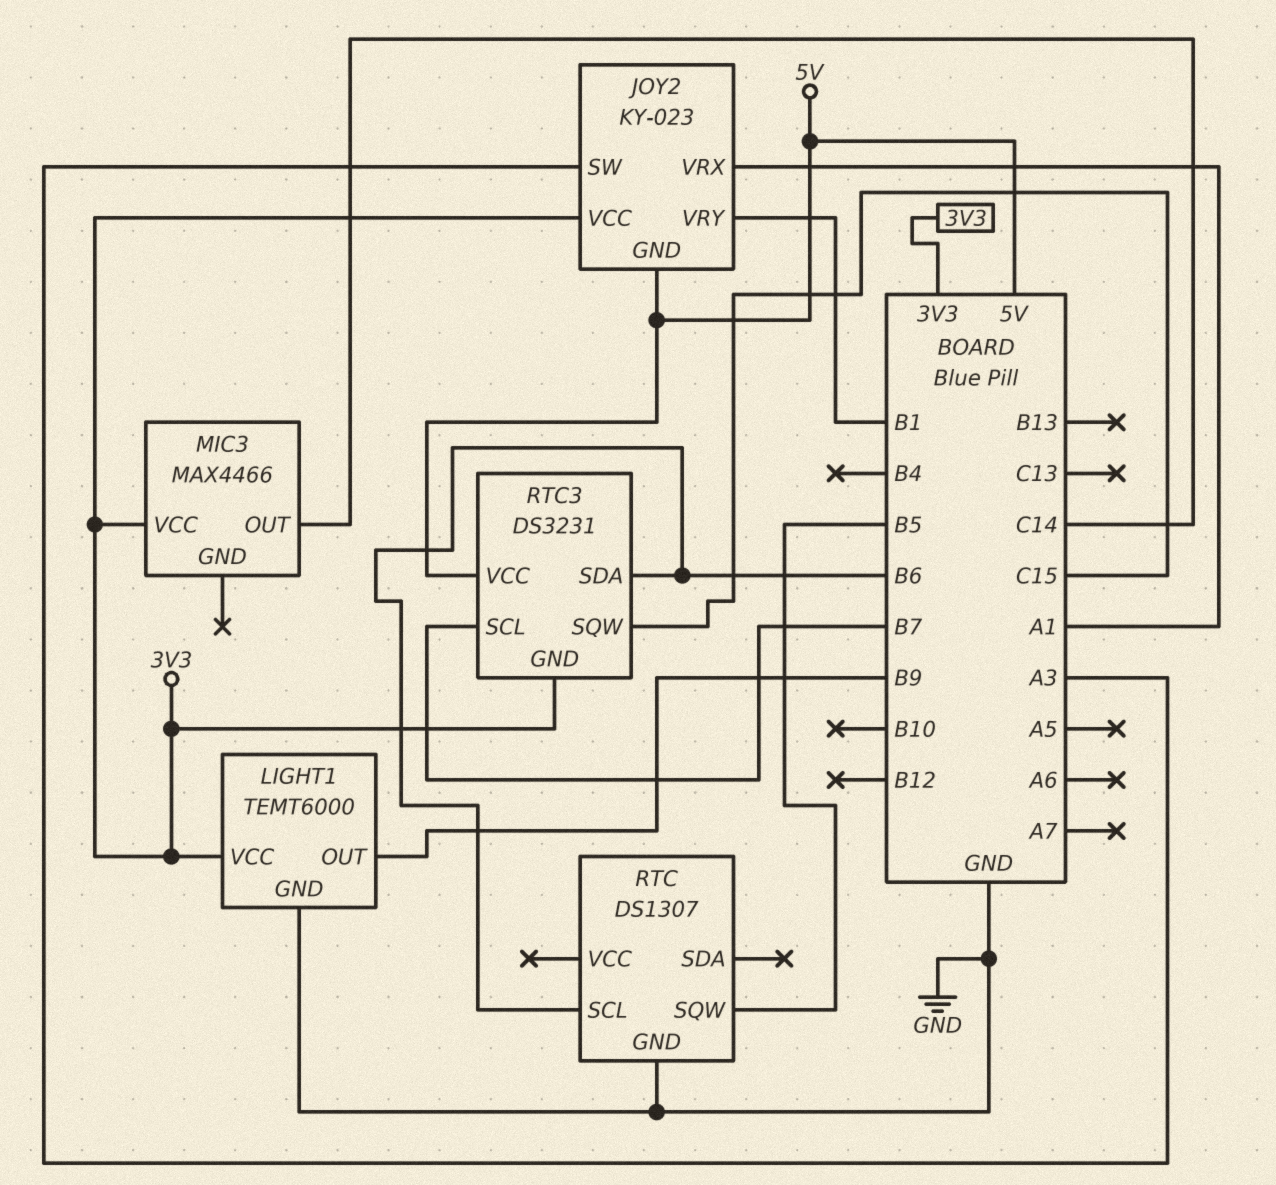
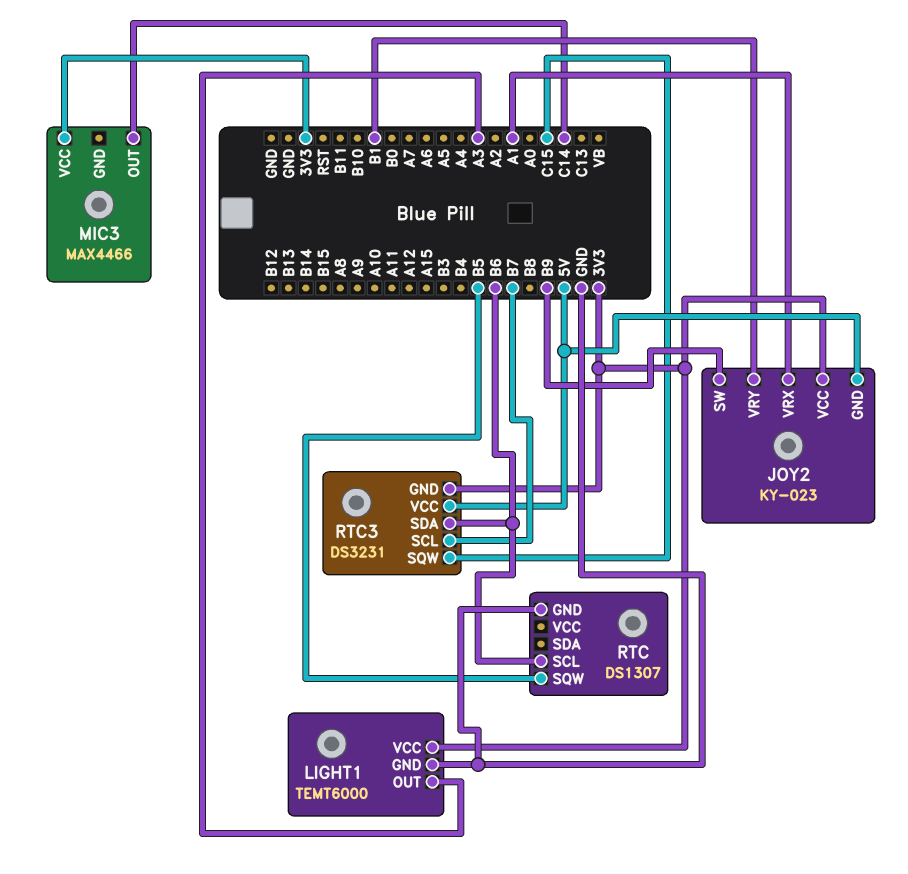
JOY2 pin SW: A3 -> B9
LIGHT1 pin OUT: B9 -> A3

